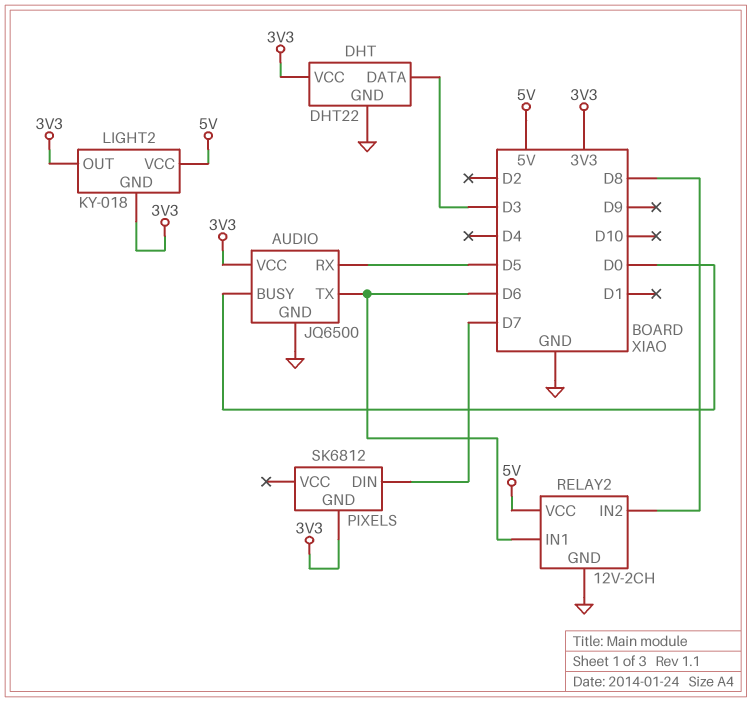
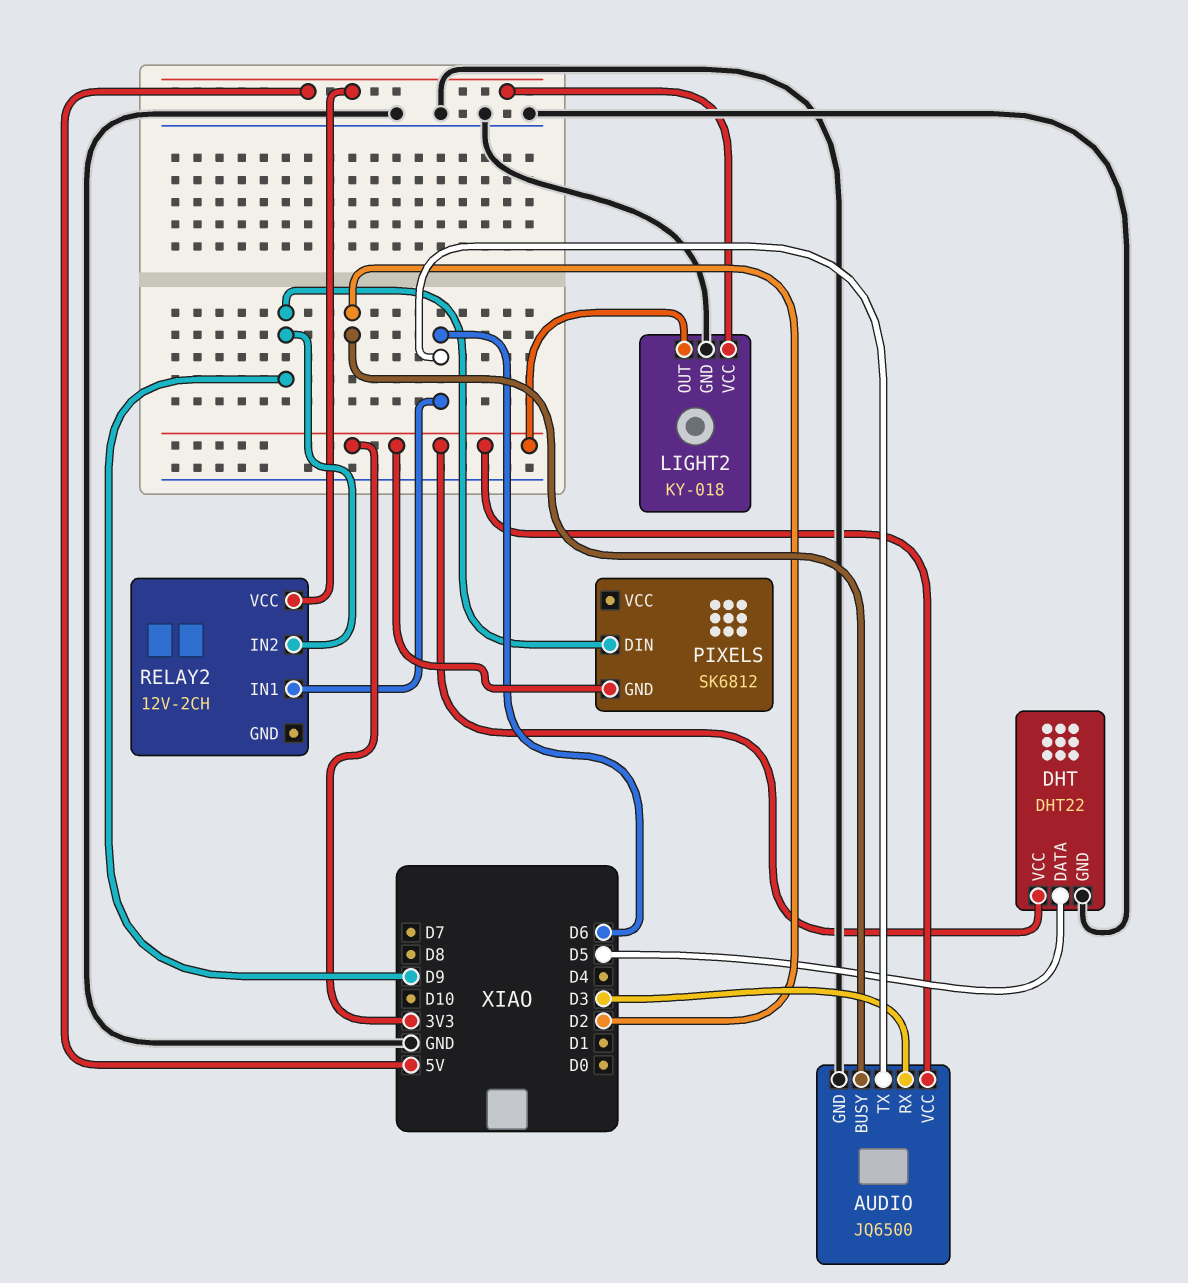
AUDIO pin BUSY: D0 -> D2
AUDIO pin RX: D5 -> D3
DHT pin DATA: D3 -> D5
LIGHT2 pin GND: 3V3 -> GND
PIXELS pin DIN: D7 -> D9
RELAY2 pin GND: GND -> none
RELAY2 pin IN2: D8 -> D9

